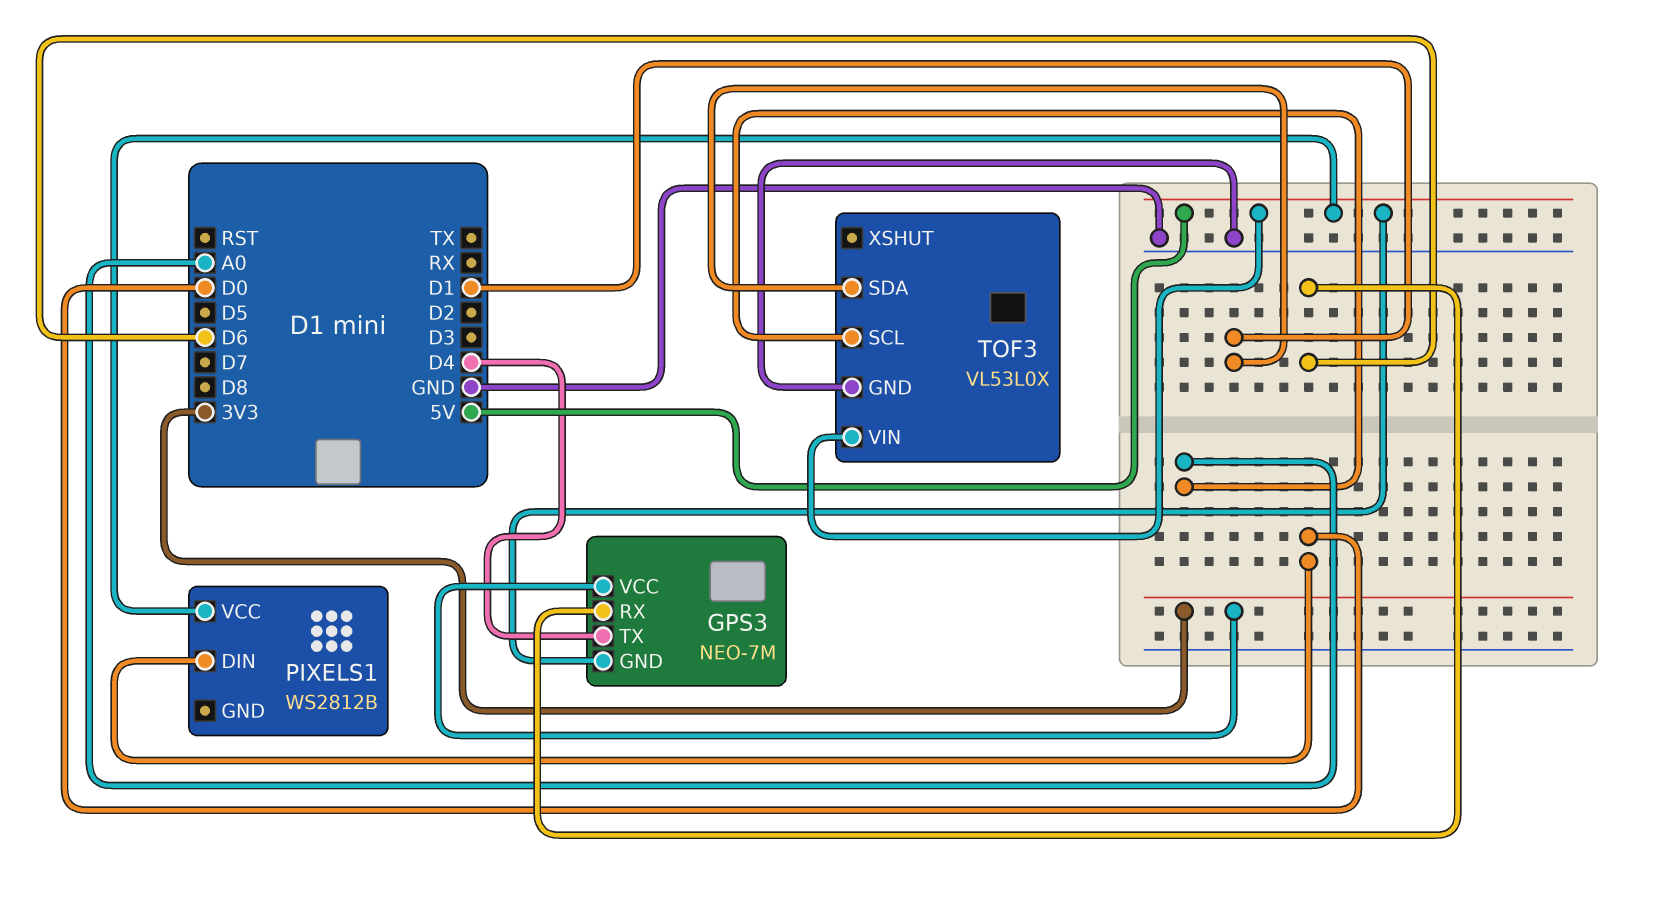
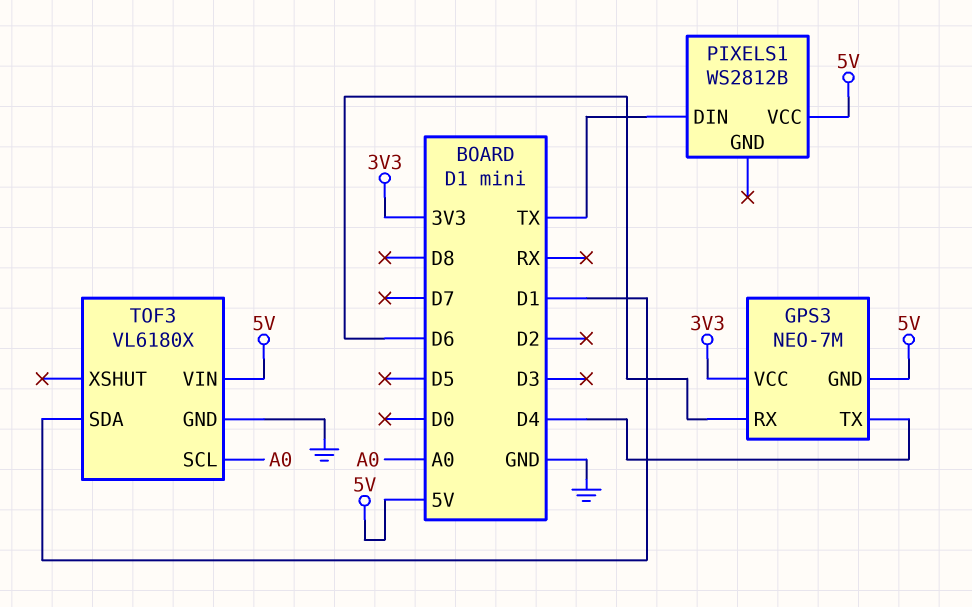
PIXELS1 pin DIN: D0 -> TX
TOF3: VL53L0X -> VL6180X

